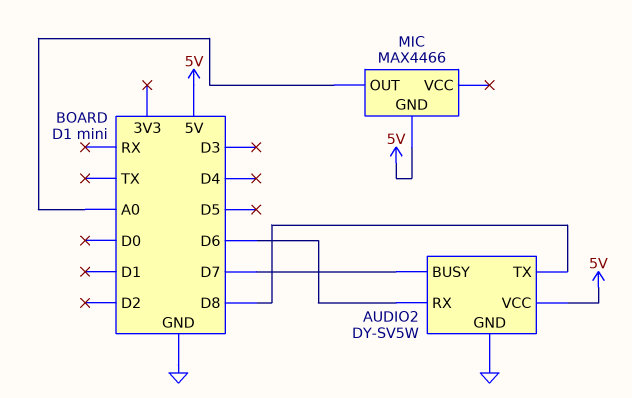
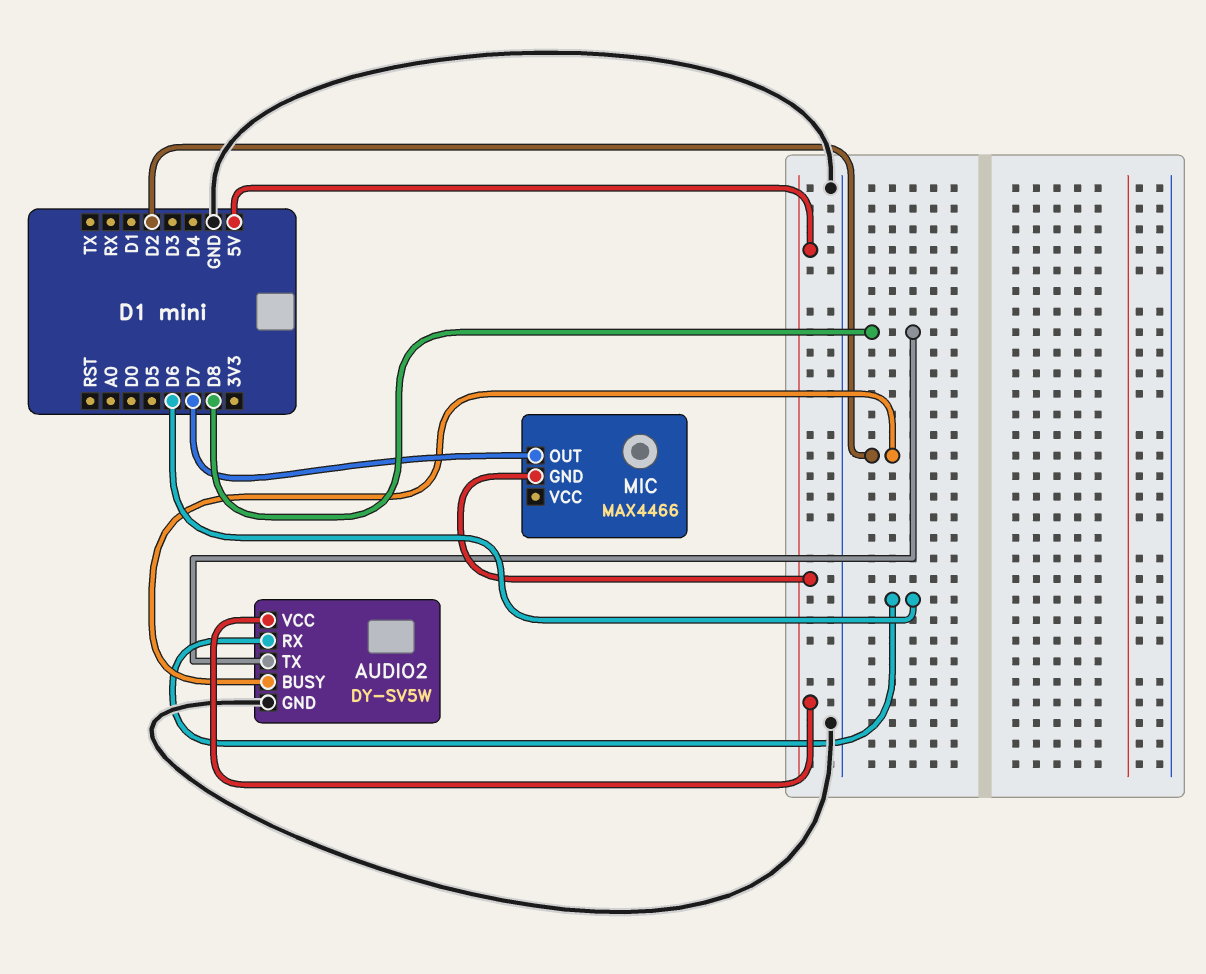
AUDIO2 pin BUSY: D7 -> D2
MIC pin OUT: A0 -> D7

